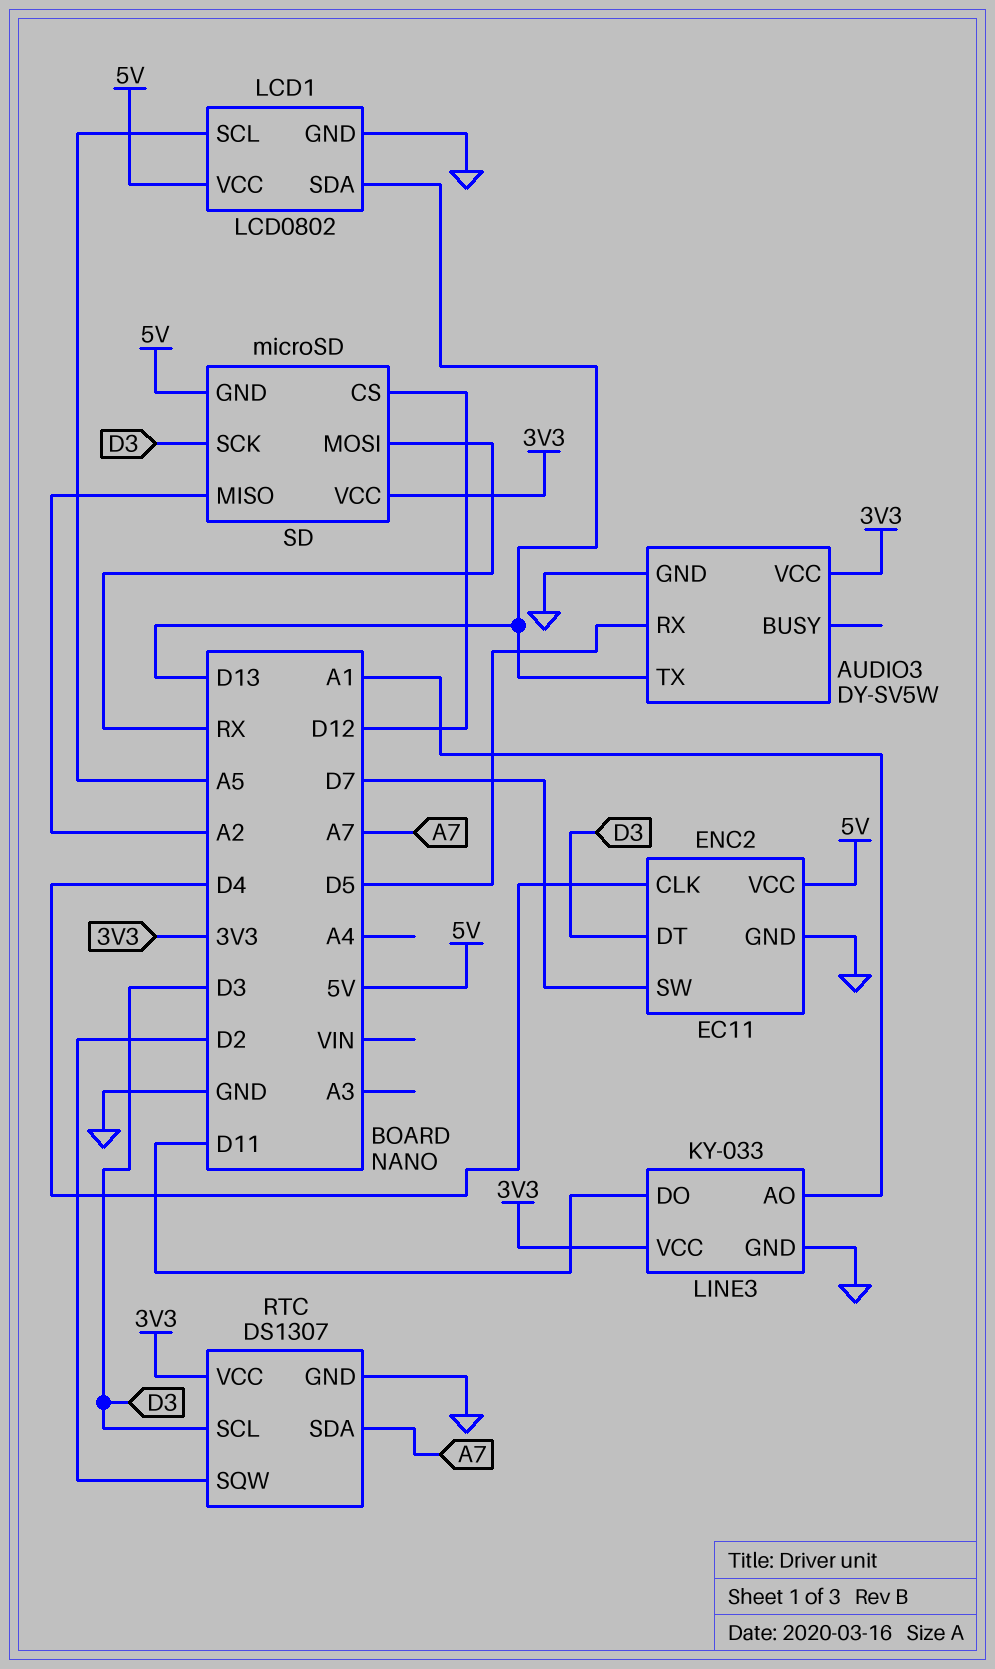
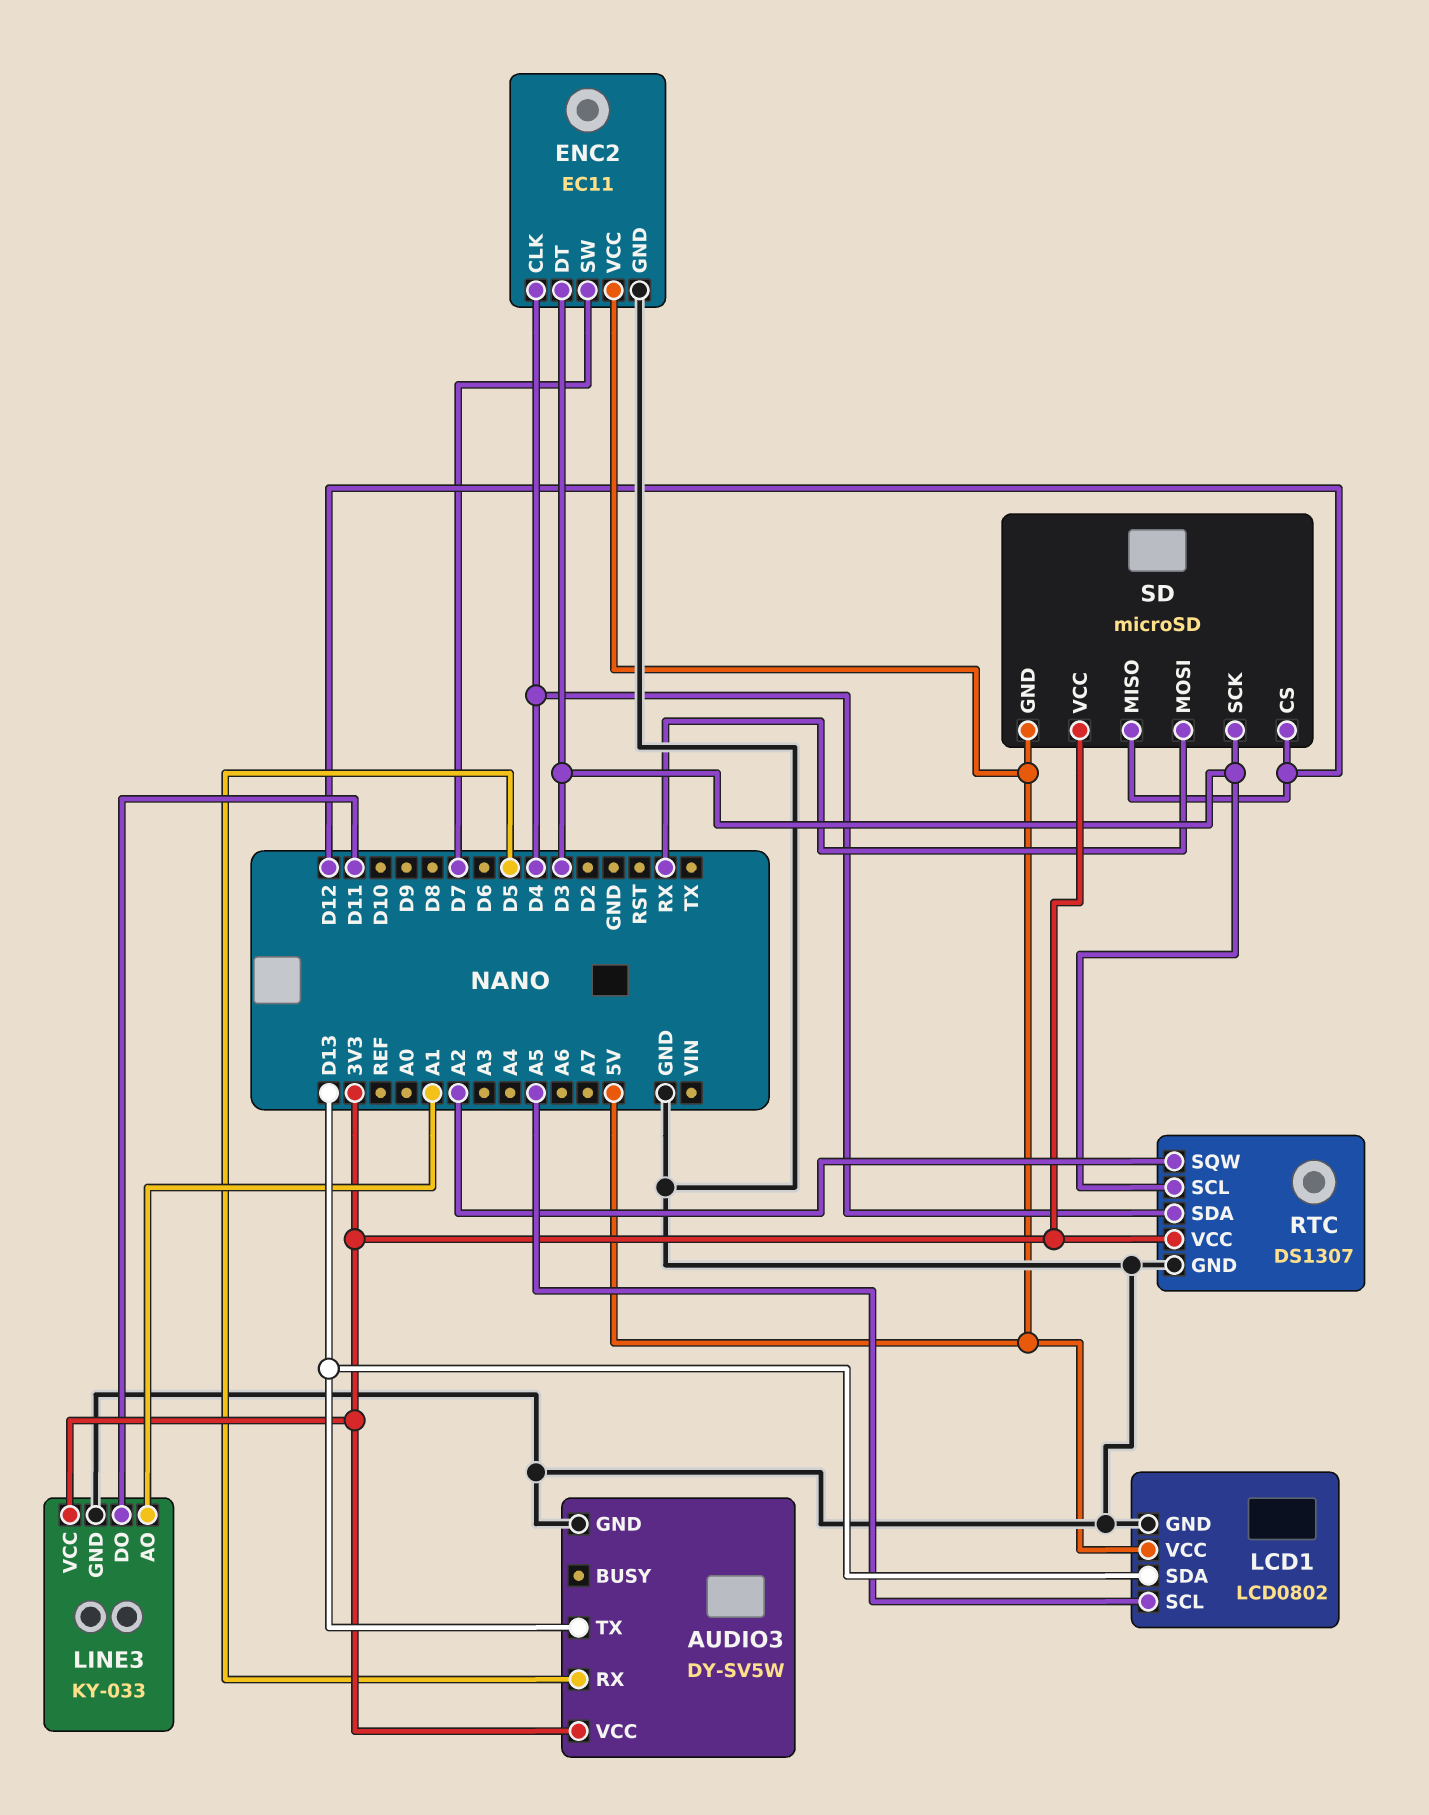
RTC pin SDA: A7 -> D4
RTC pin SQW: D2 -> A2
SD pin MISO: A2 -> D12

